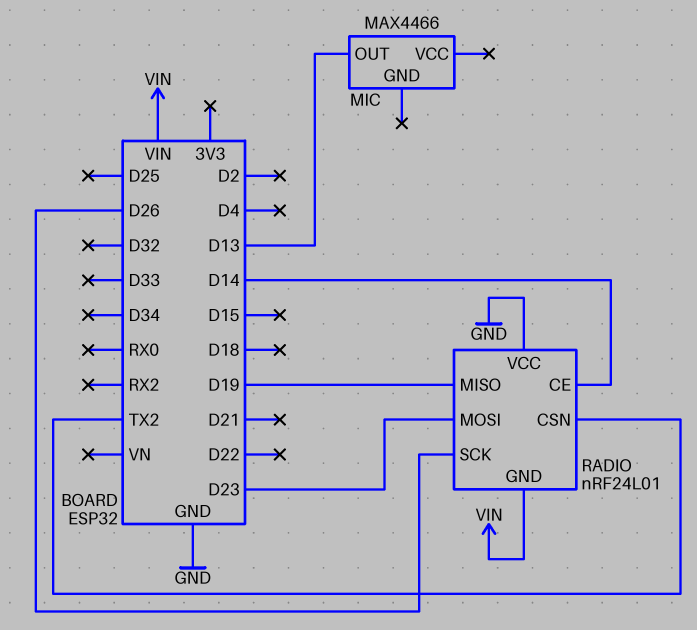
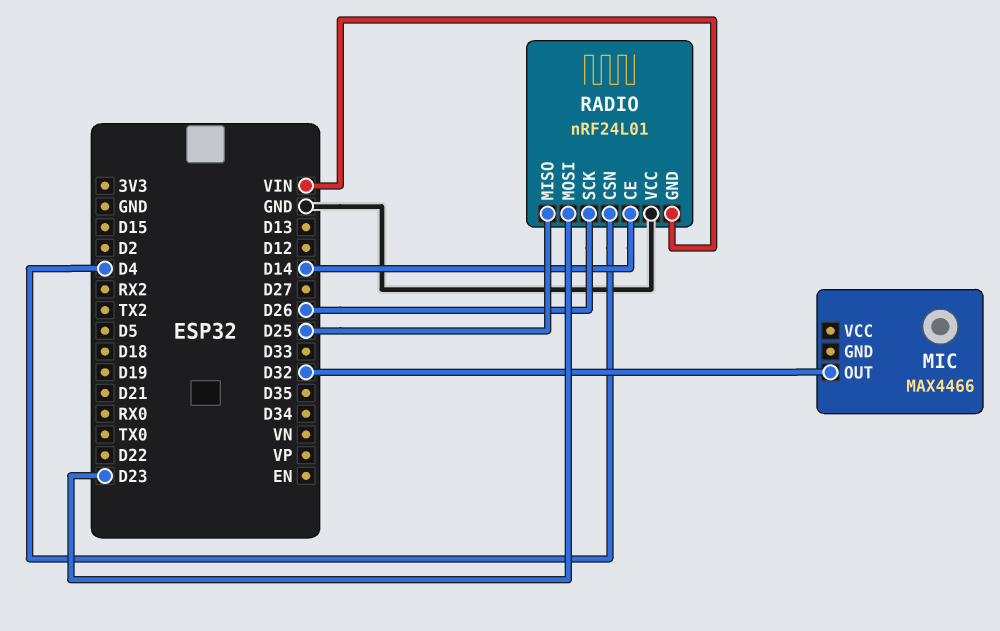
MIC pin OUT: D13 -> D32
RADIO pin CSN: TX2 -> D4
RADIO pin MISO: D19 -> D25

